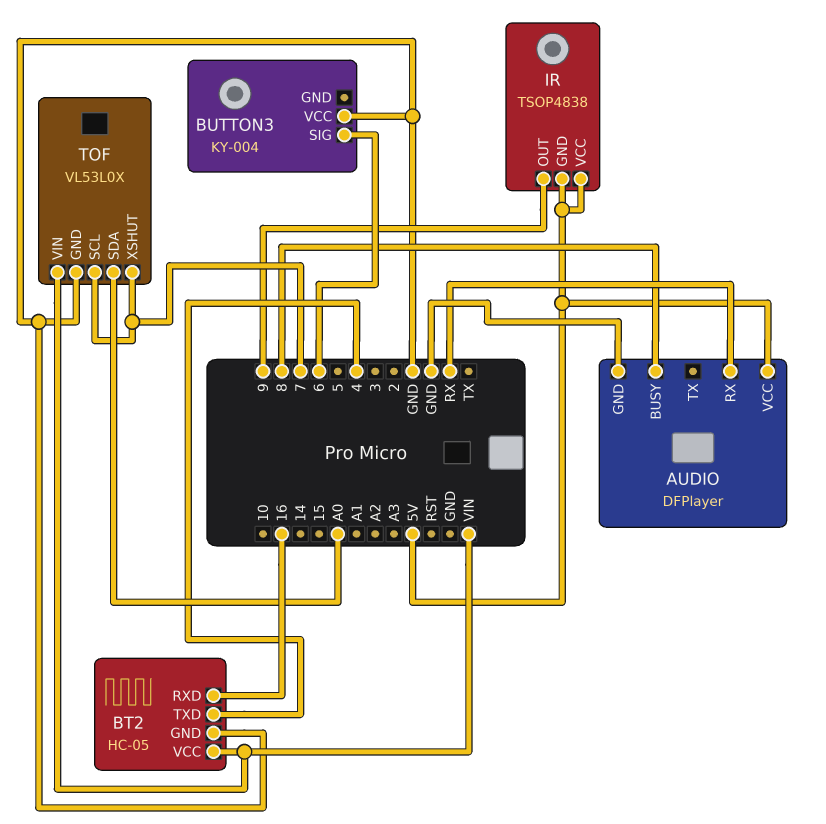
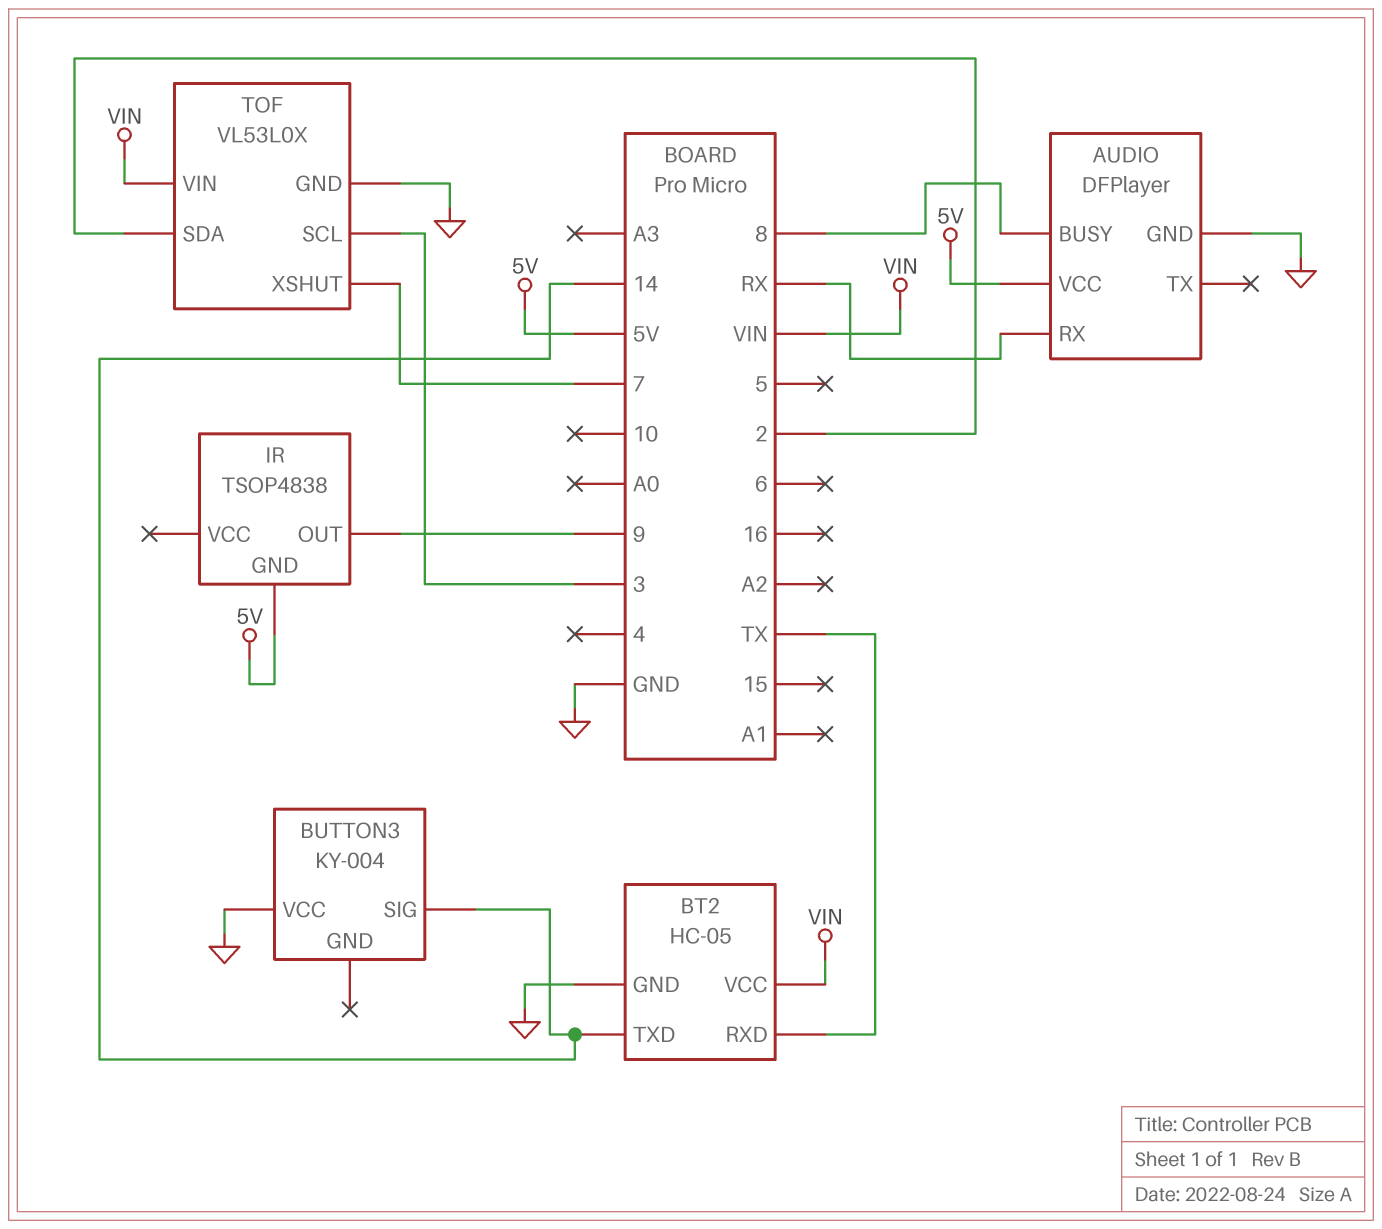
BT2 pin RXD: 16 -> TX
BT2 pin TXD: 4 -> 14
BUTTON3 pin SIG: 6 -> 14
IR pin VCC: 5V -> none
TOF pin SCL: 7 -> 3
TOF pin SDA: A0 -> 2

